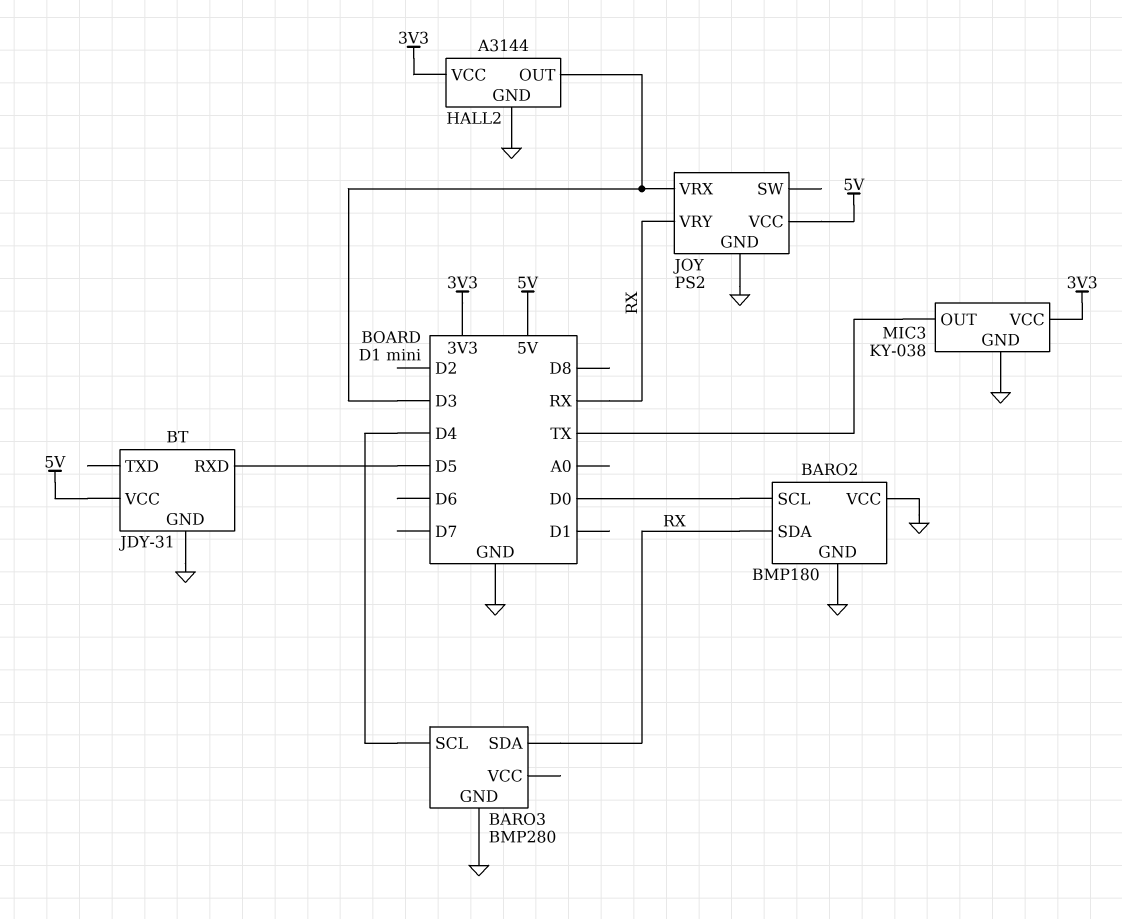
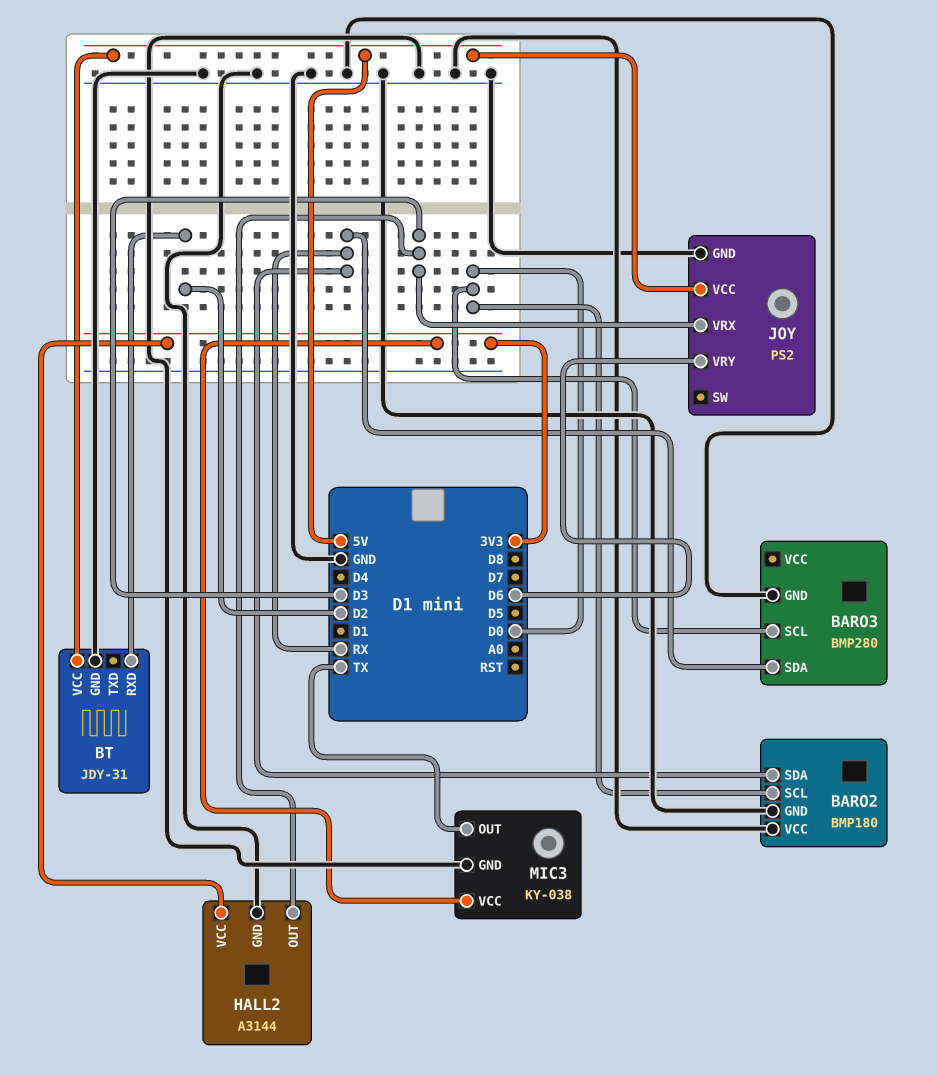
BARO3 pin SCL: D4 -> D0
BT pin RXD: D5 -> D2
JOY pin VRY: RX -> D6

